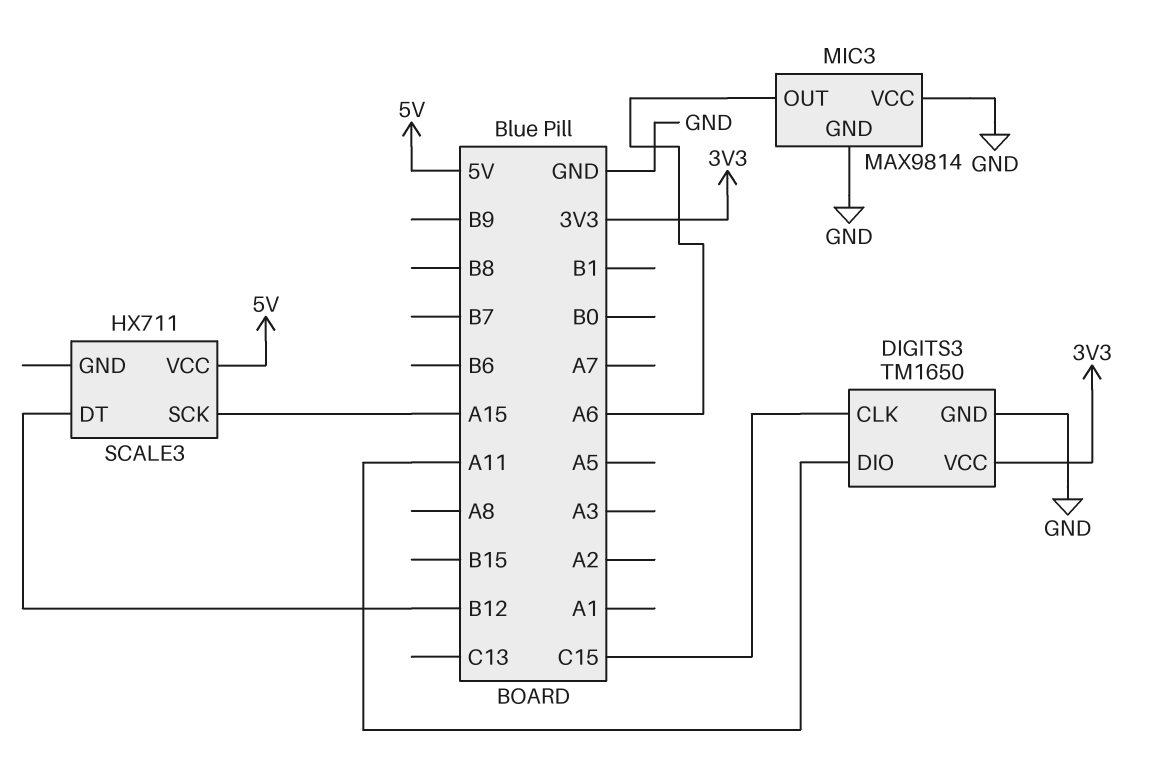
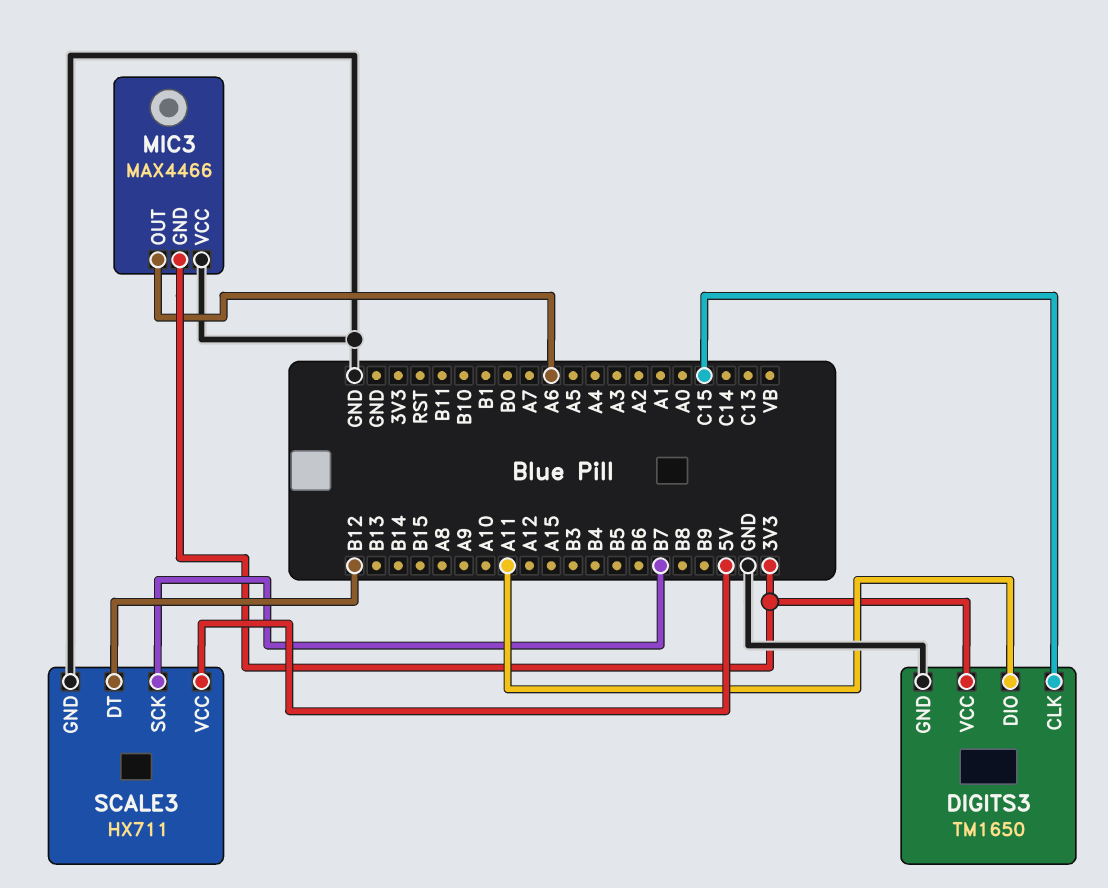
MIC3: MAX9814 -> MAX4466
MIC3 pin GND: GND -> 3V3
SCALE3 pin GND: none -> GND
SCALE3 pin SCK: A15 -> B7

